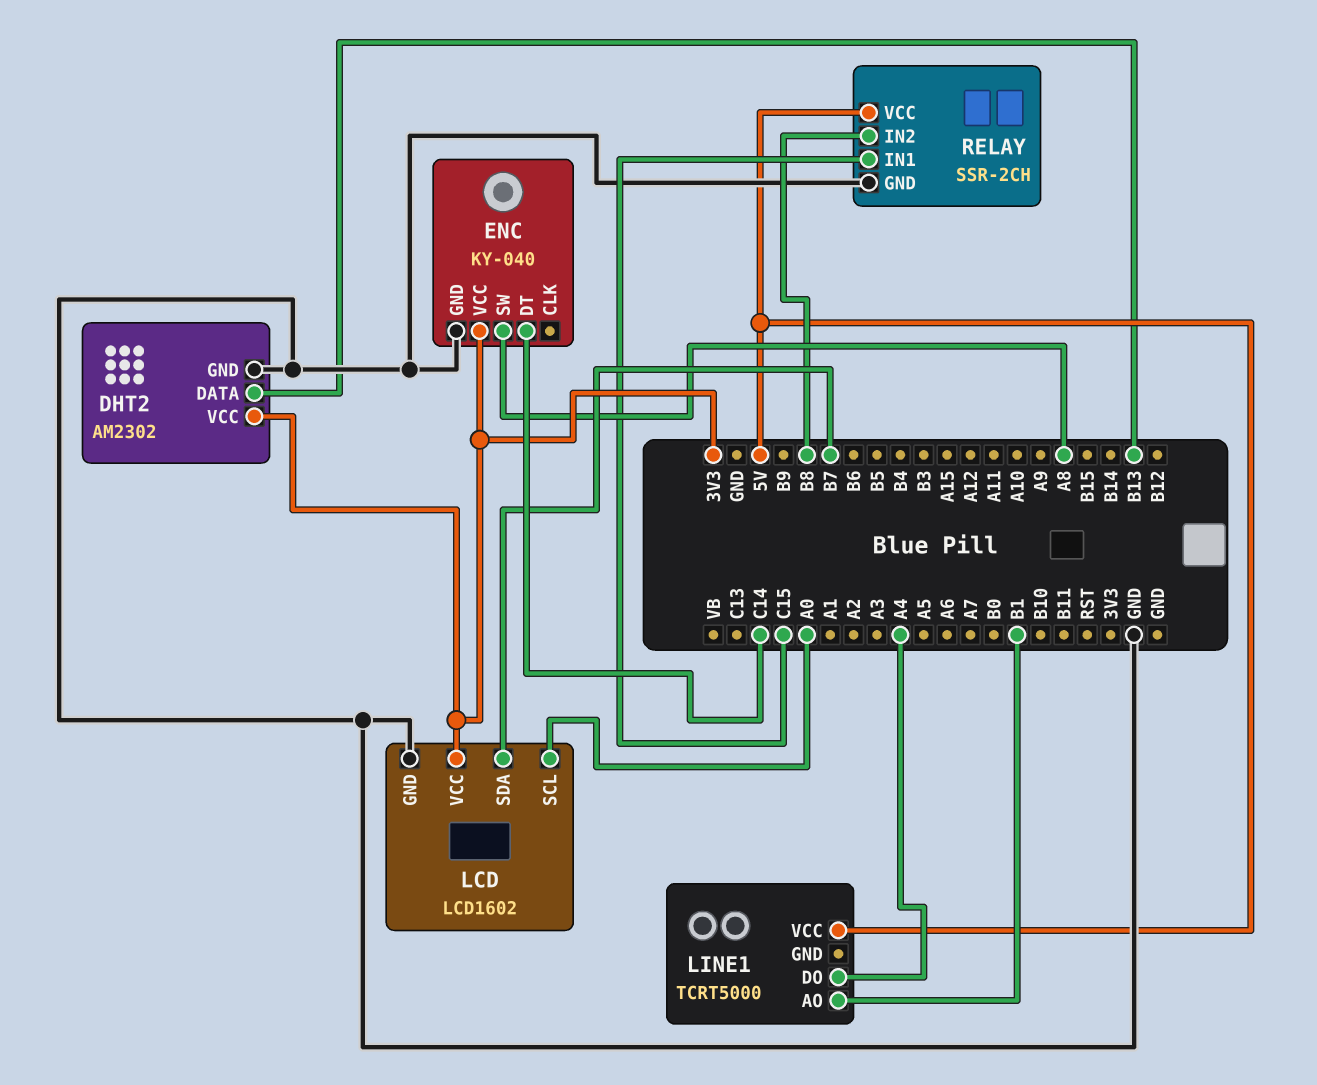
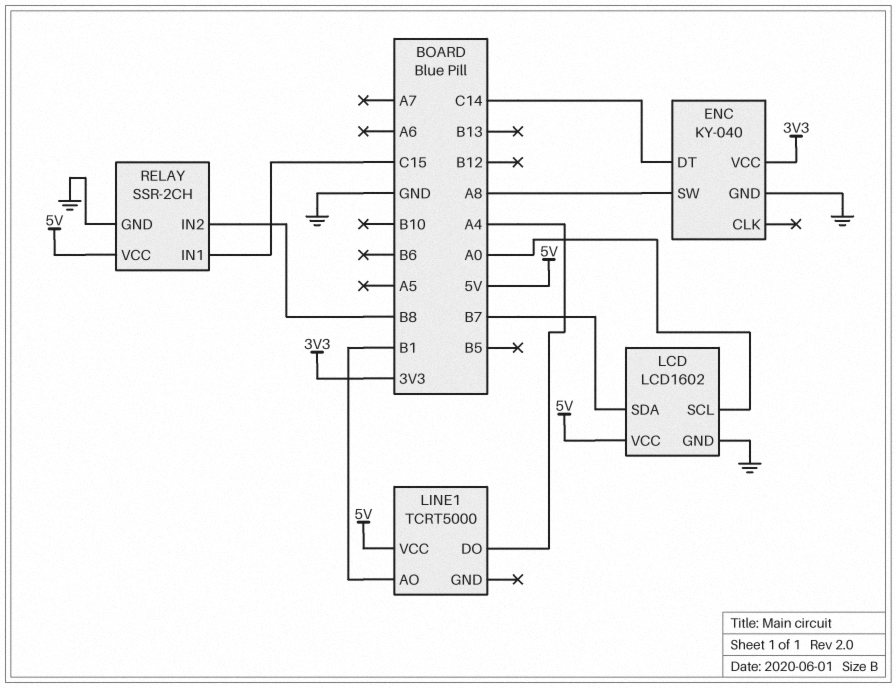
DHT2: AM2302 -> none
DHT2 pin DATA: B13 -> none
DHT2 pin GND: GND -> none
DHT2 pin VCC: 3V3 -> none
LCD pin VCC: 3V3 -> 5V

